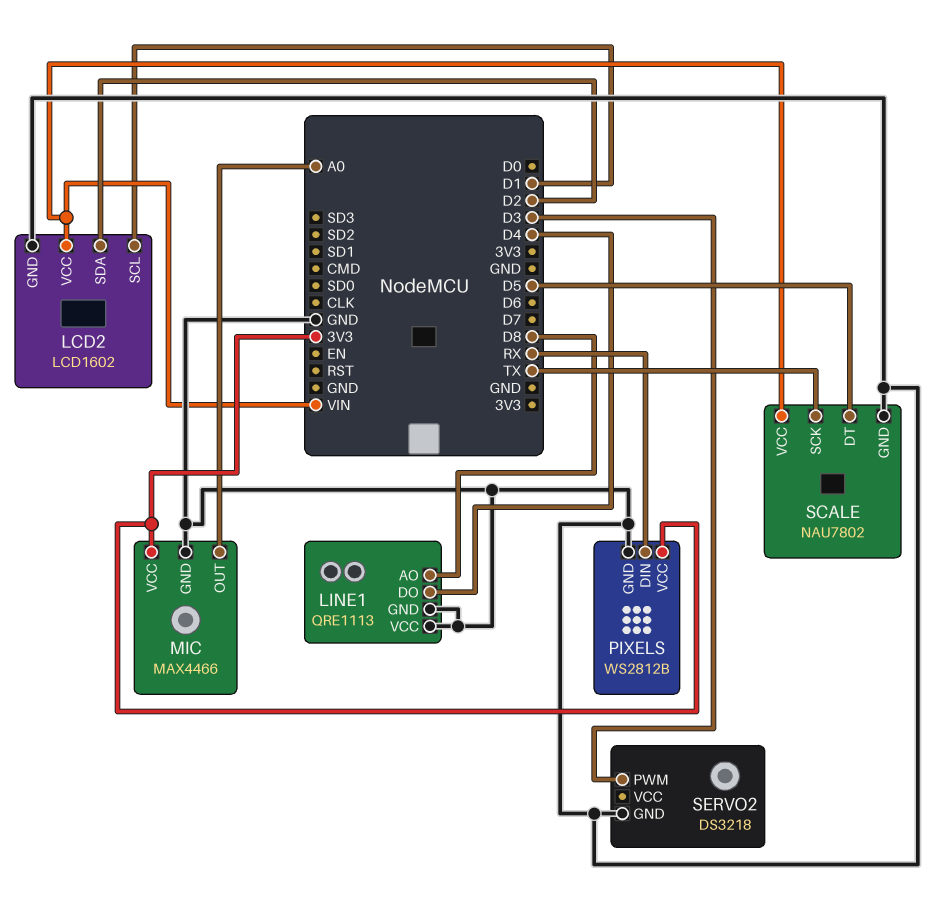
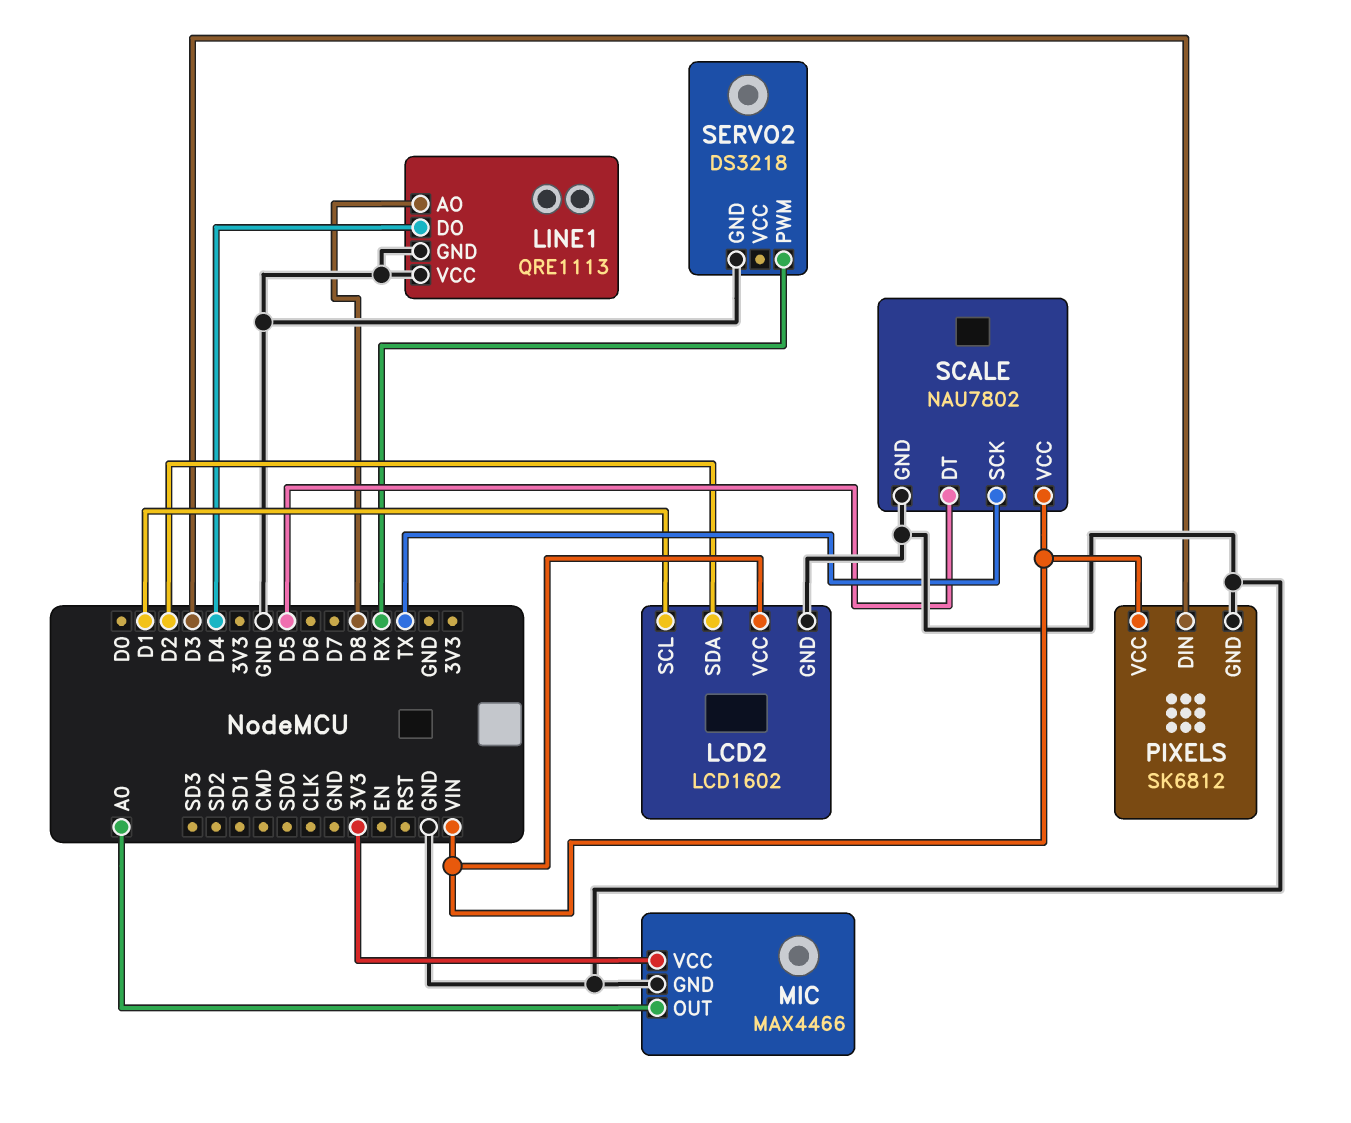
PIXELS: WS2812B -> SK6812
PIXELS pin DIN: RX -> D3
PIXELS pin VCC: 3V3 -> VIN
SERVO2 pin PWM: D3 -> RX

